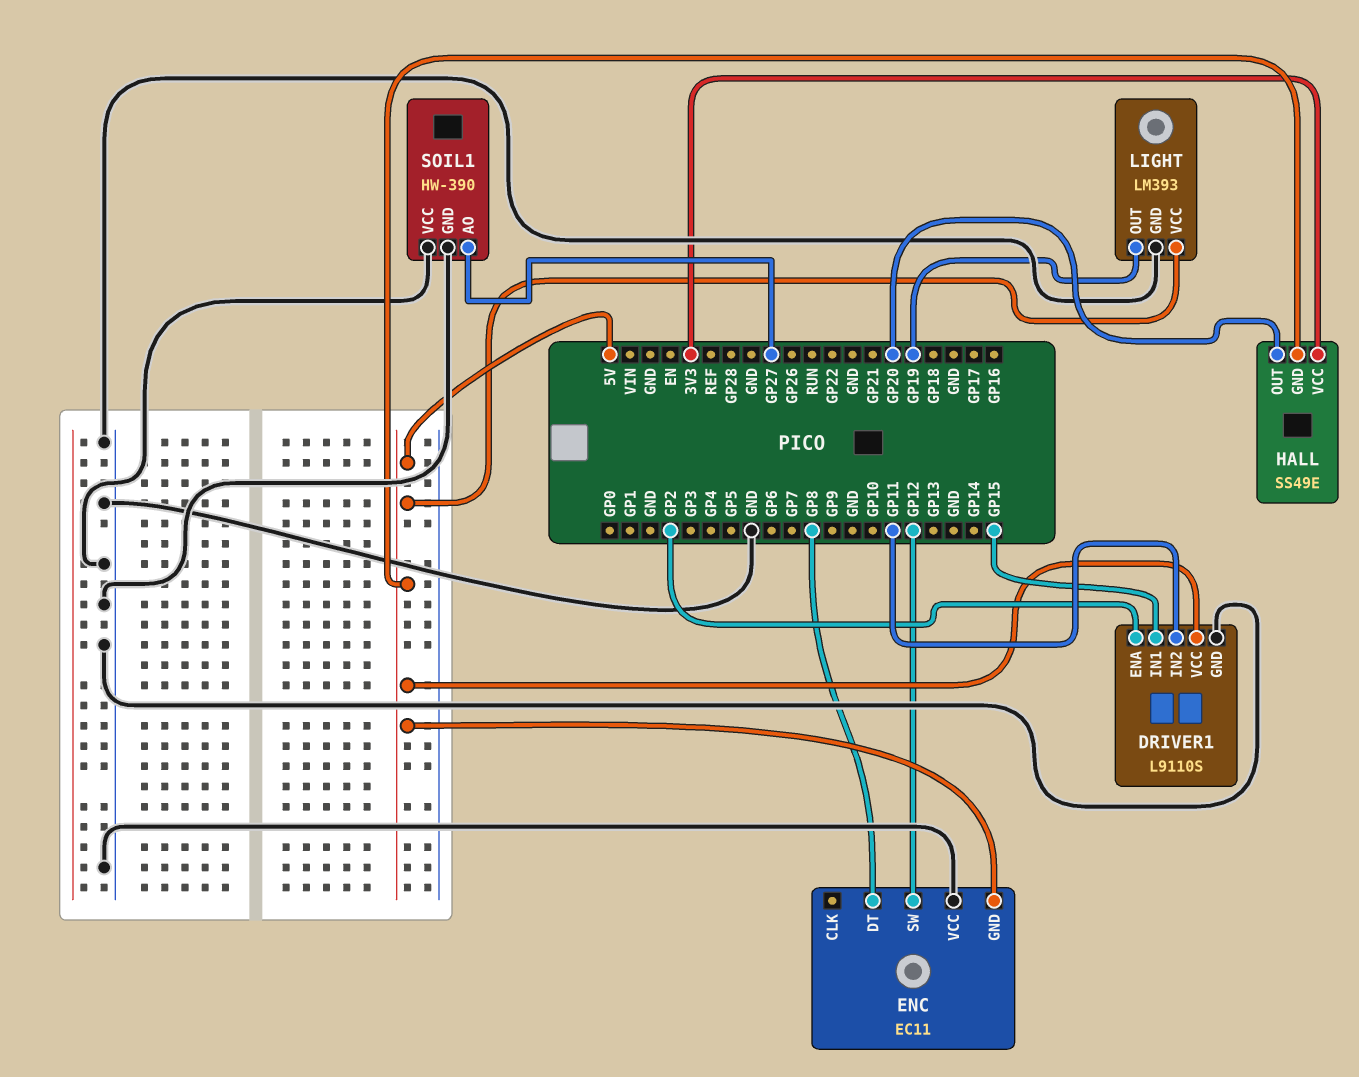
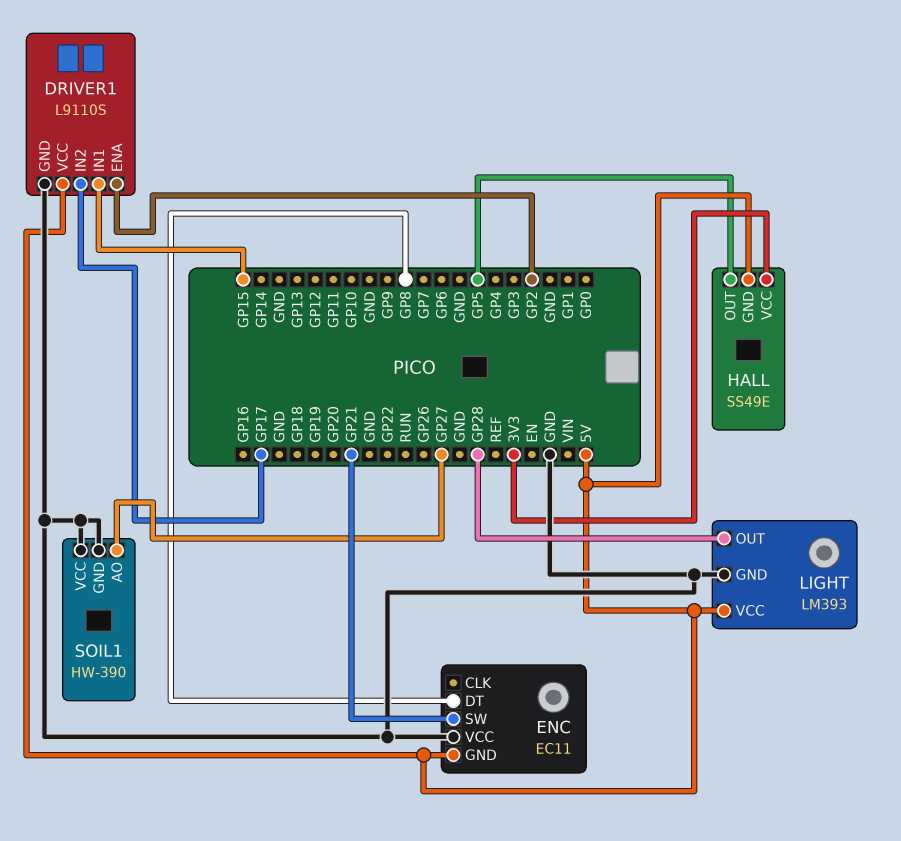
DRIVER1 pin IN2: GP11 -> GP17
ENC pin SW: GP12 -> GP21
HALL pin OUT: GP20 -> GP5
LIGHT pin OUT: GP19 -> GP28

